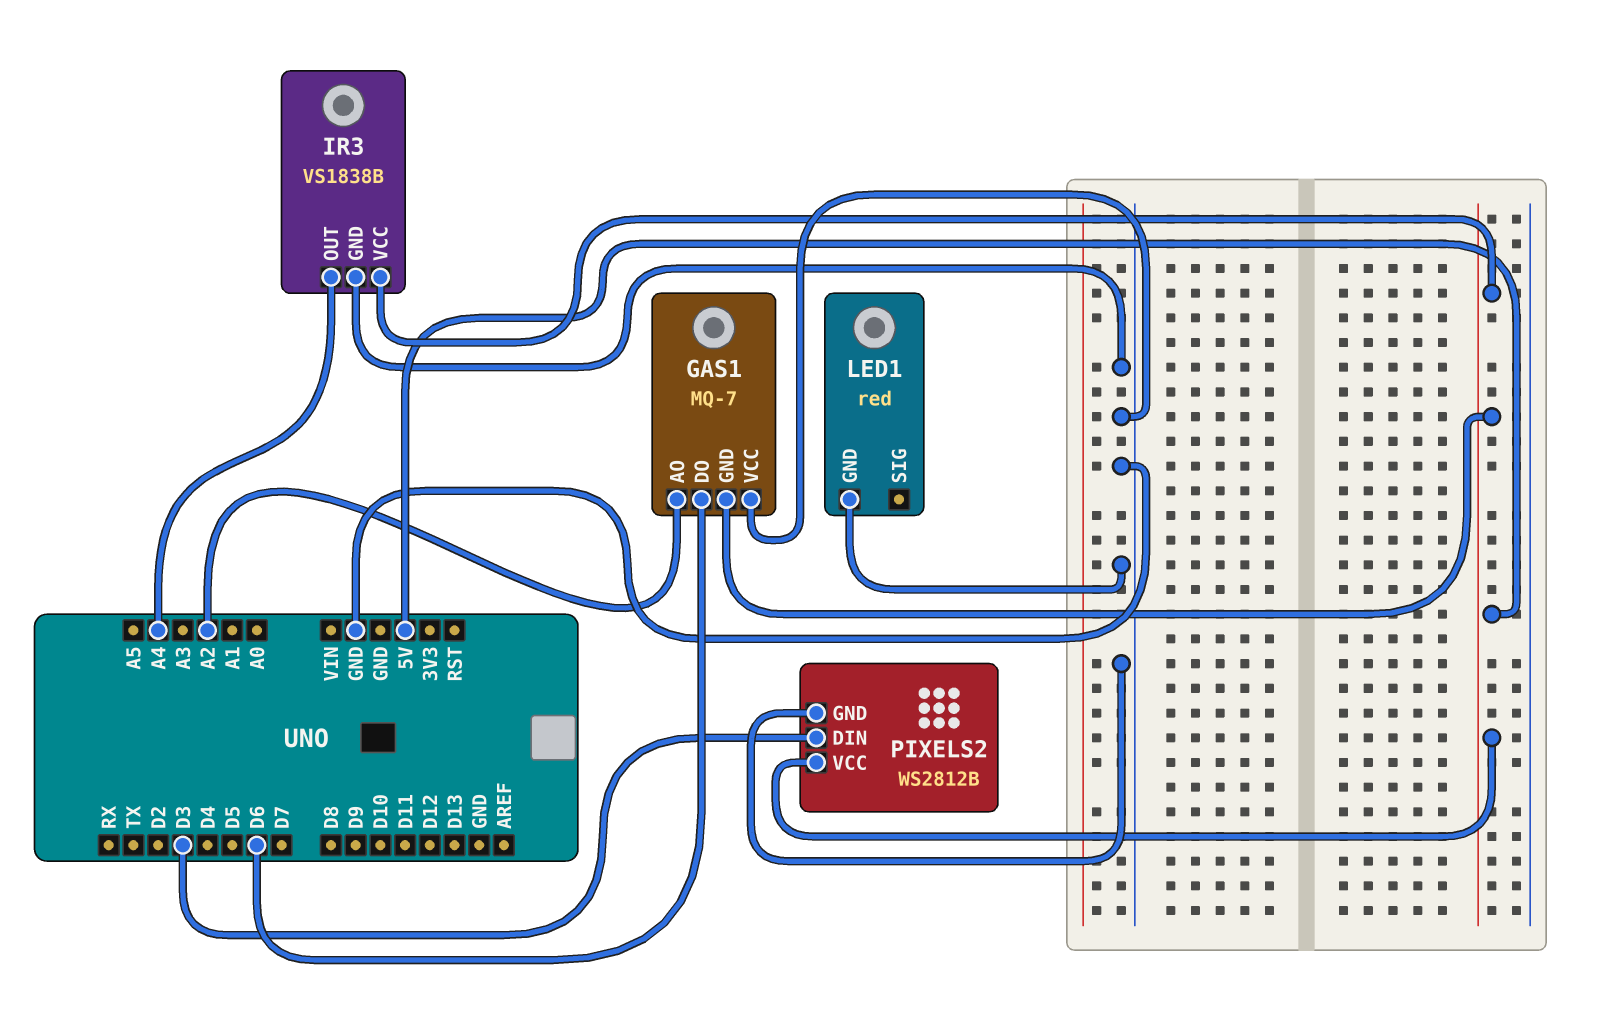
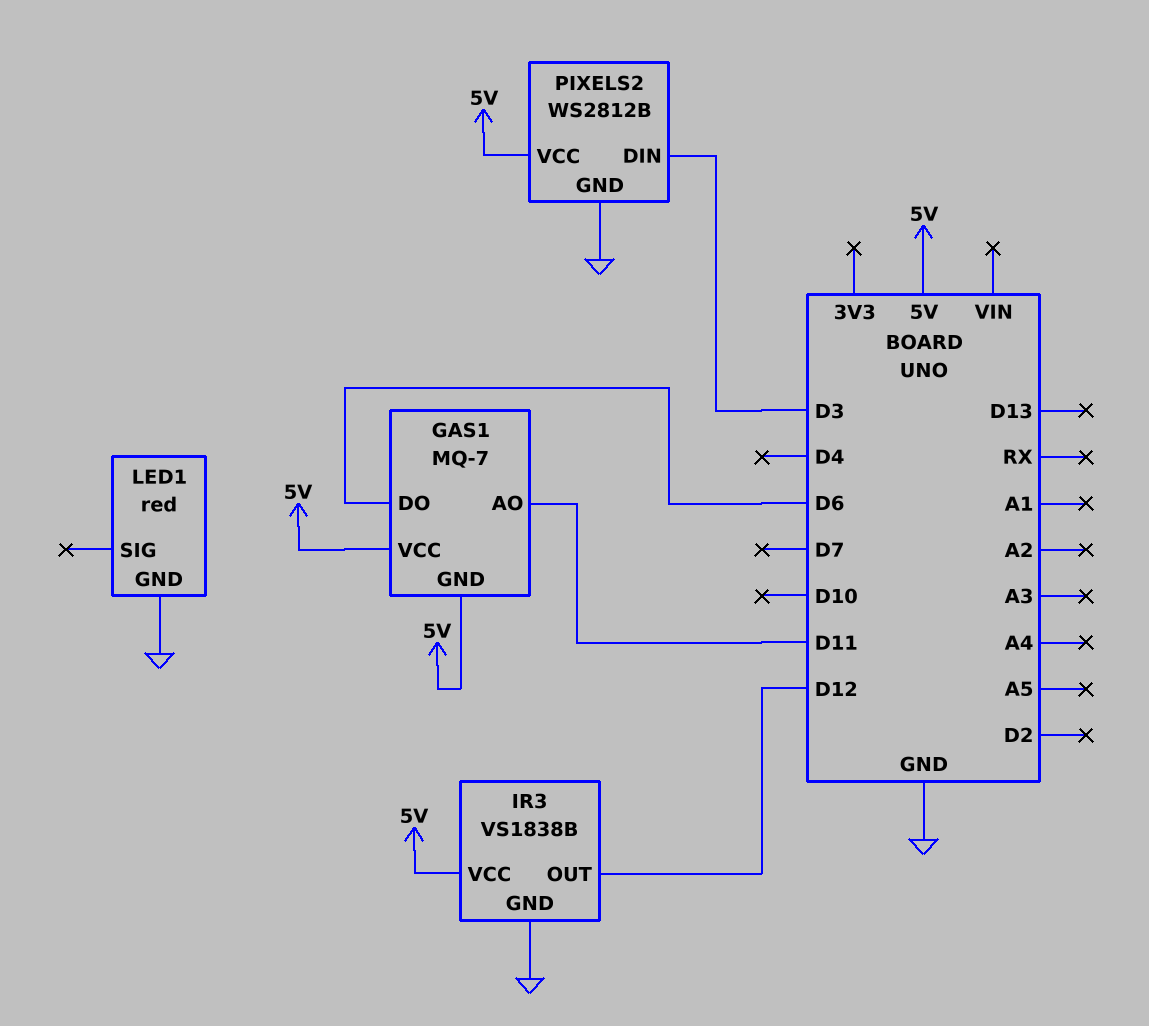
GAS1 pin AO: A2 -> D11
GAS1 pin VCC: GND -> 5V
IR3 pin OUT: A4 -> D12

